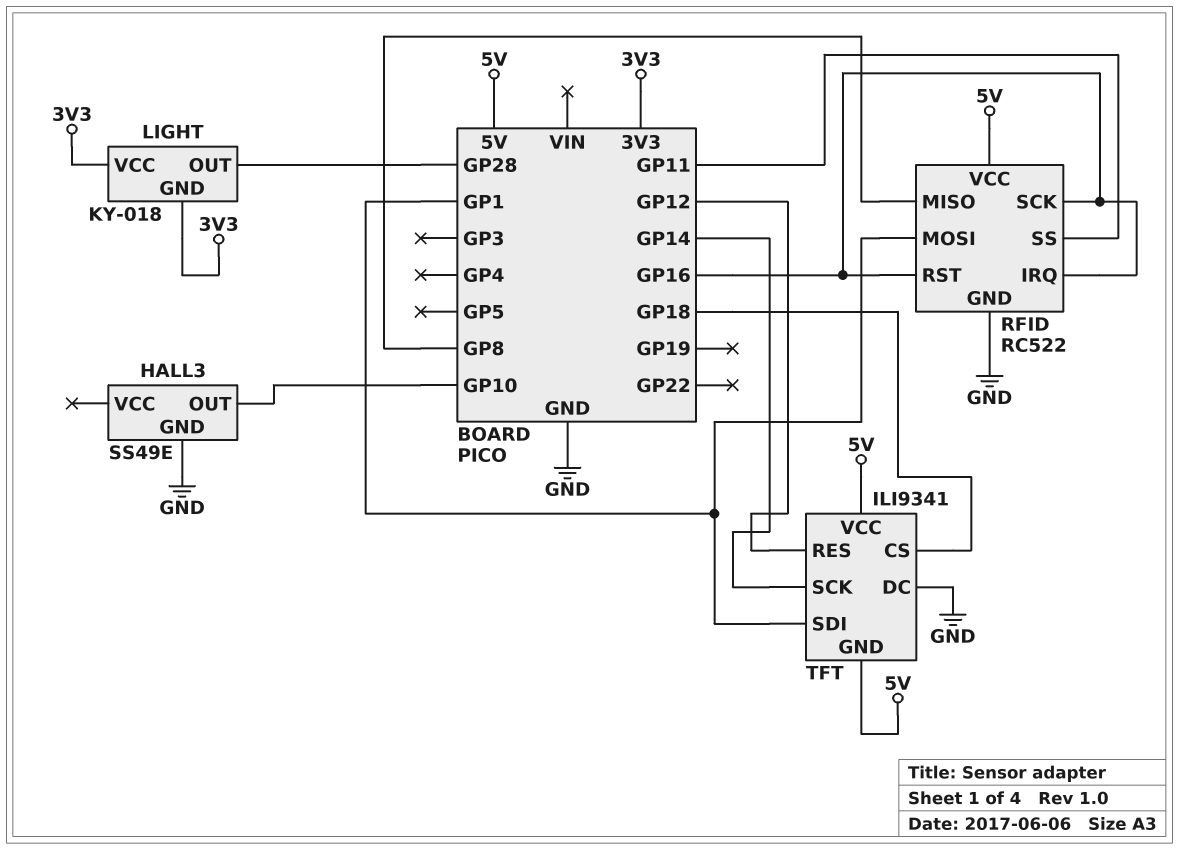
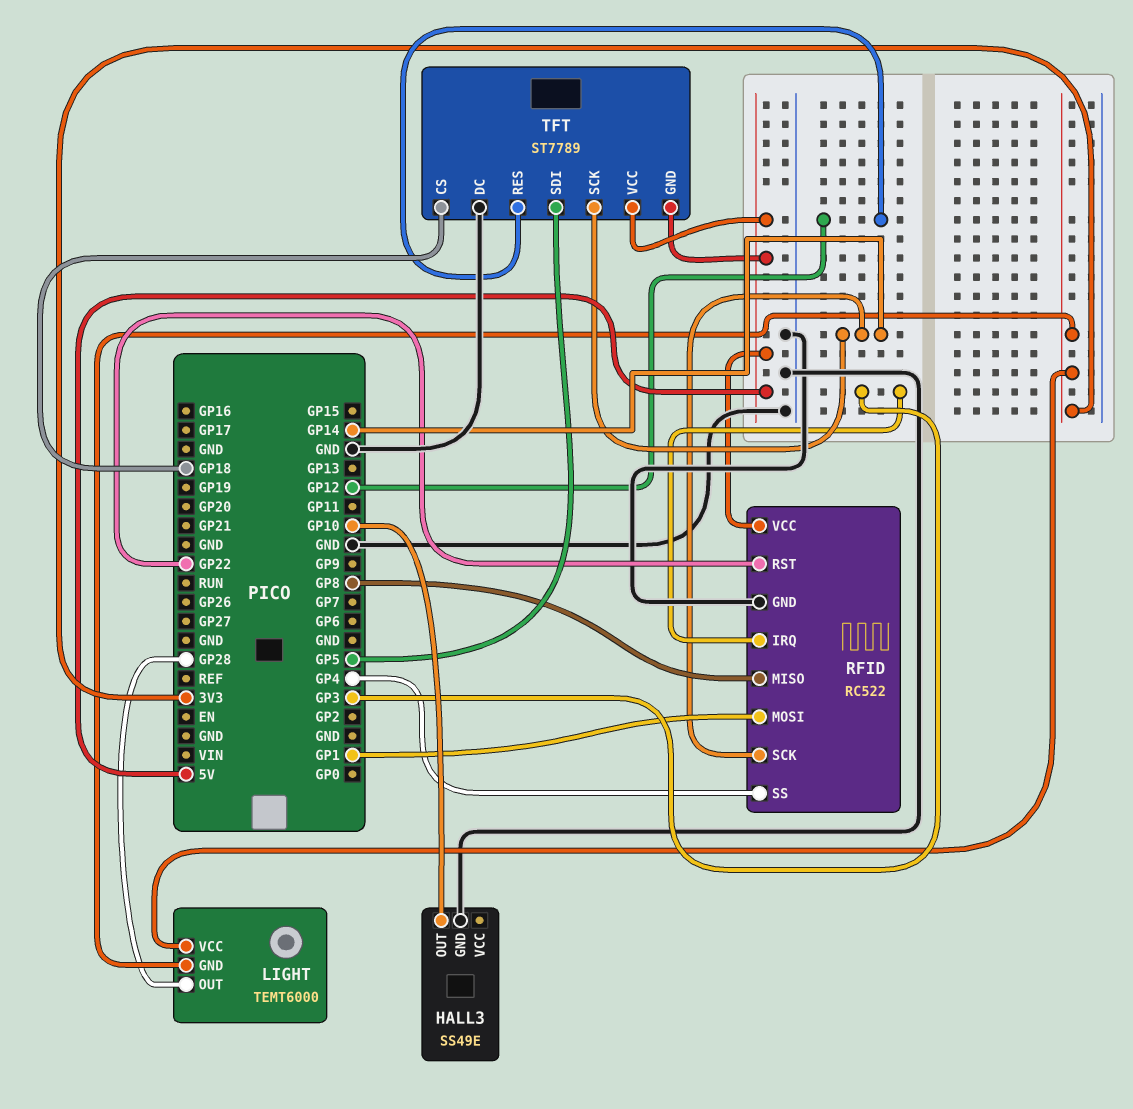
LIGHT: KY-018 -> TEMT6000
RFID pin IRQ: GP16 -> GP3
RFID pin RST: GP16 -> GP22
RFID pin SCK: GP16 -> GP14
RFID pin SS: GP11 -> GP4
TFT: ILI9341 -> ST7789
TFT pin SDI: GP1 -> GP5

